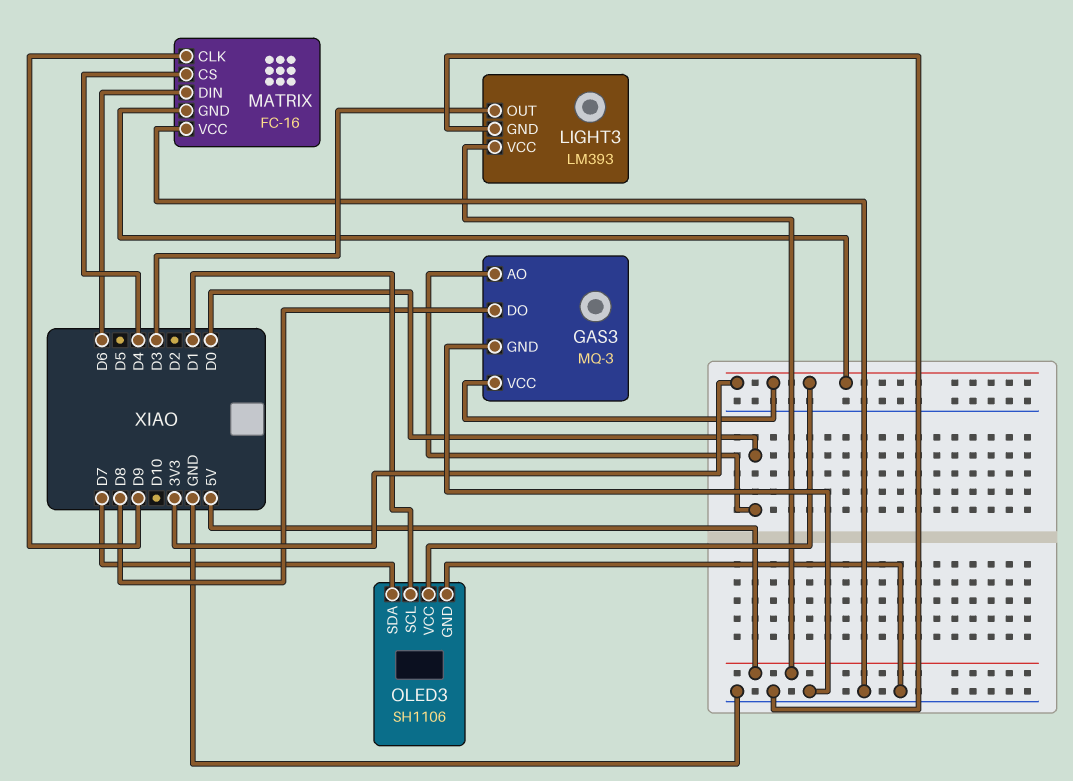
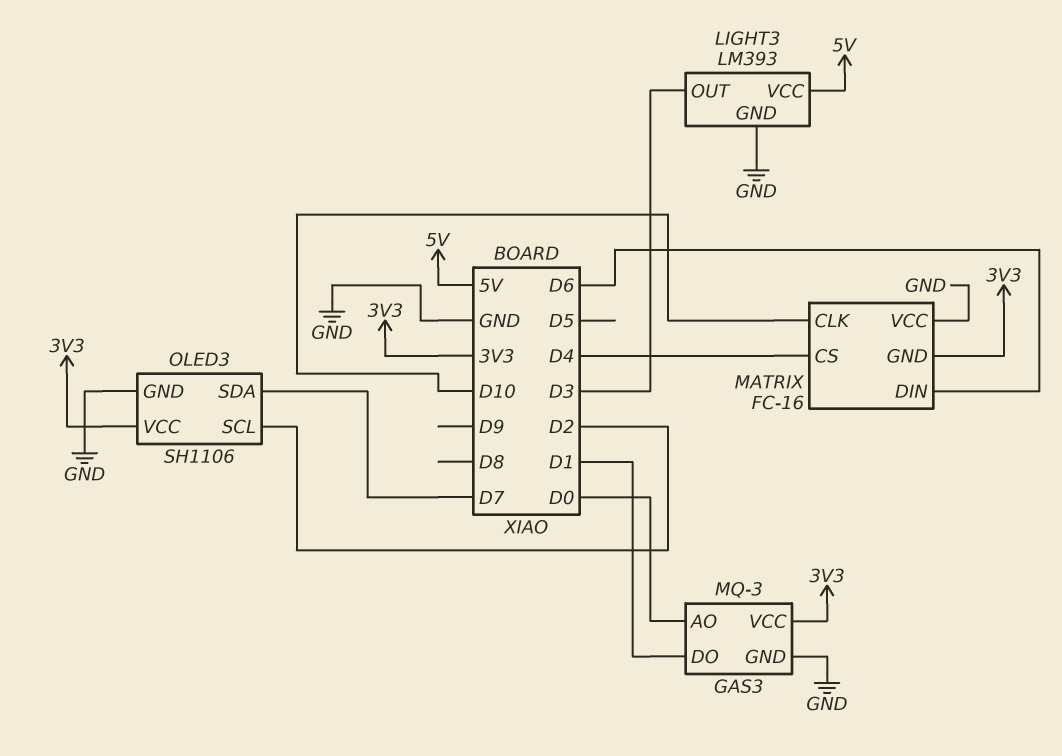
GAS3 pin DO: D8 -> D1
MATRIX pin CLK: D9 -> D10
OLED3 pin SCL: D1 -> D2

